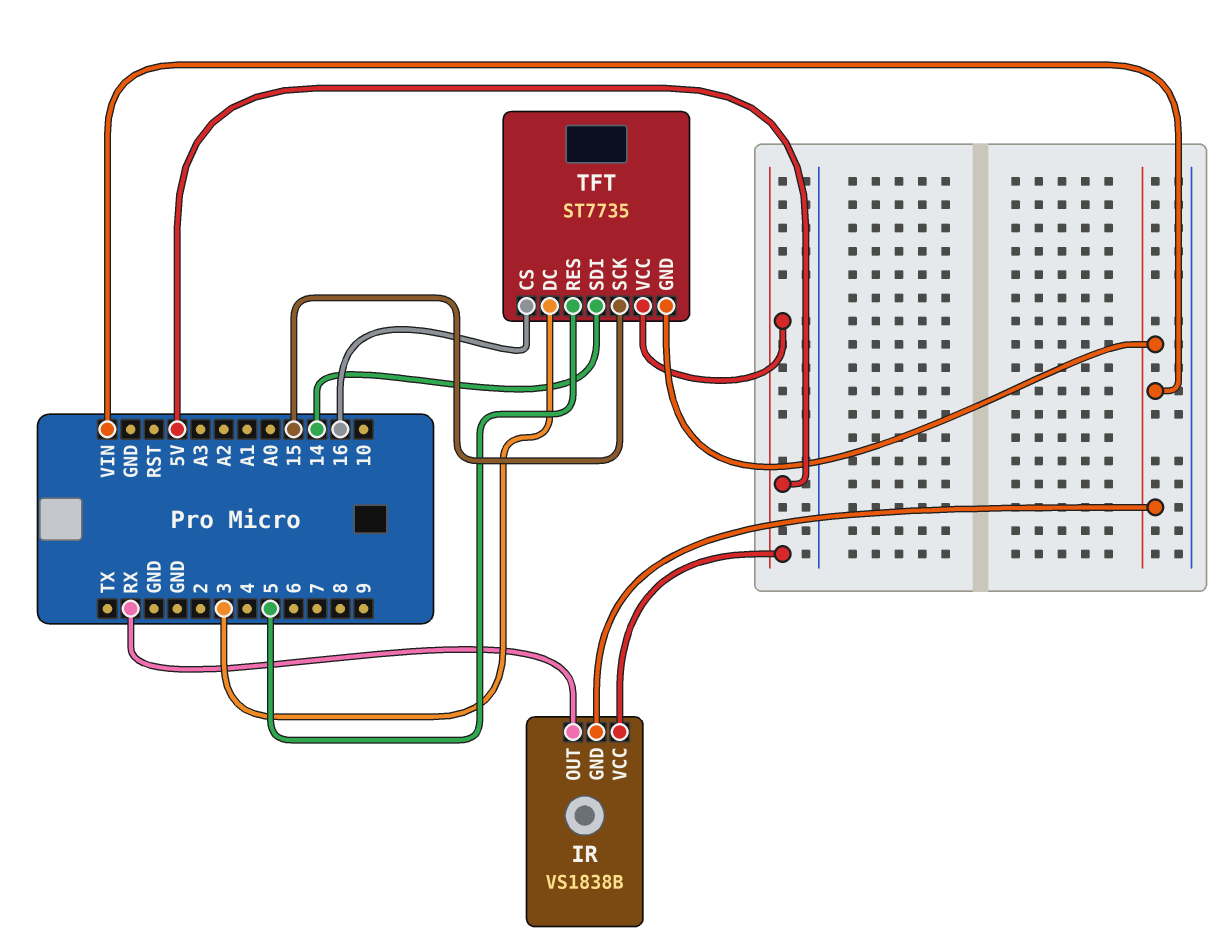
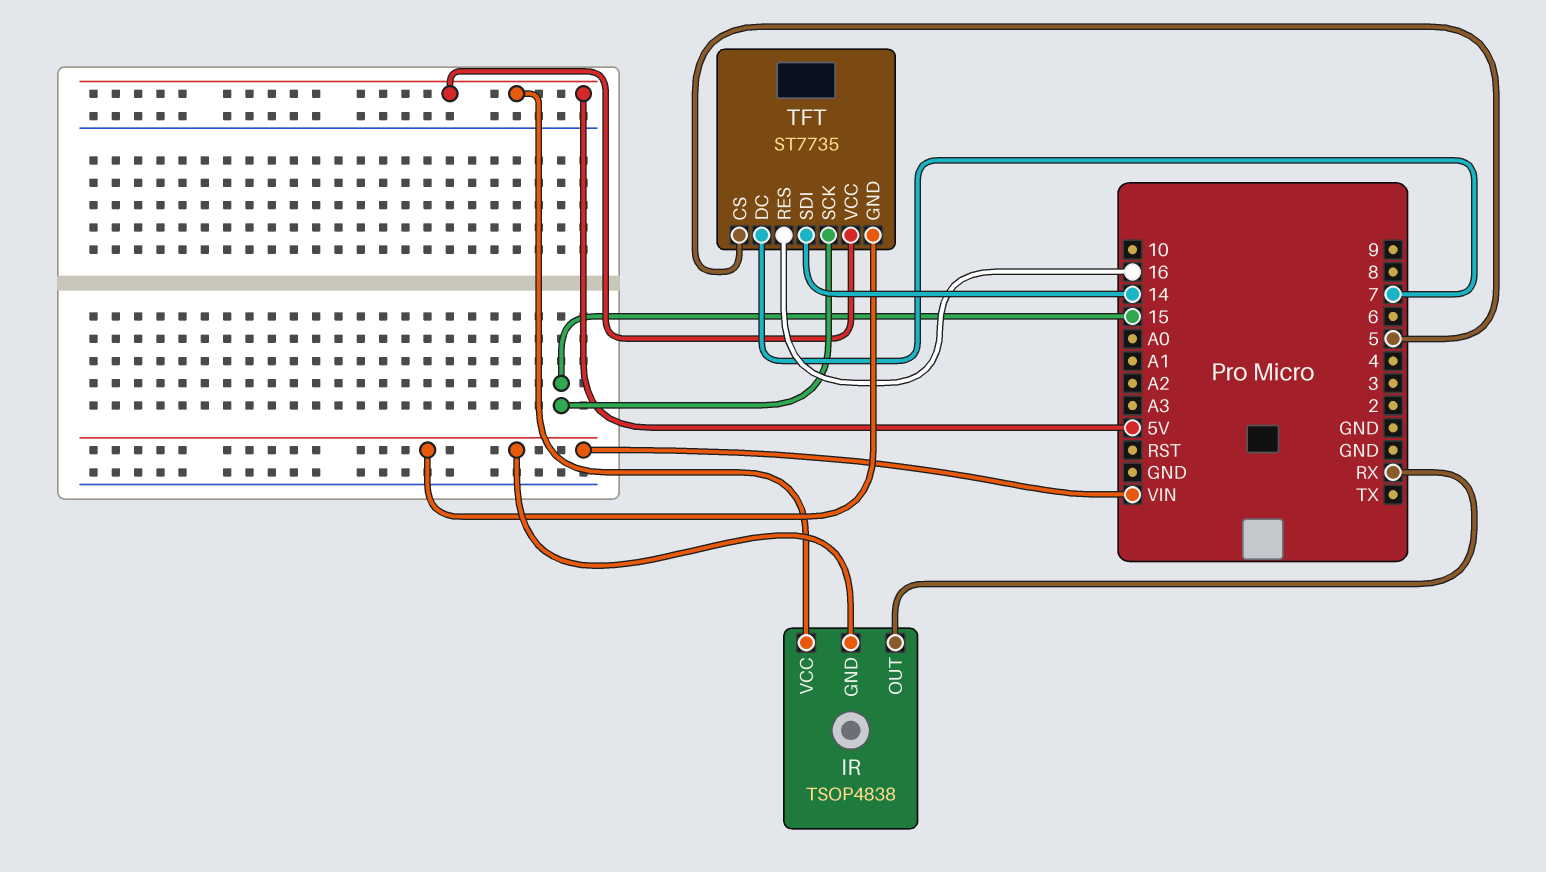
IR: VS1838B -> TSOP4838
TFT pin CS: 16 -> 5
TFT pin DC: 3 -> 7
TFT pin RES: 5 -> 16

